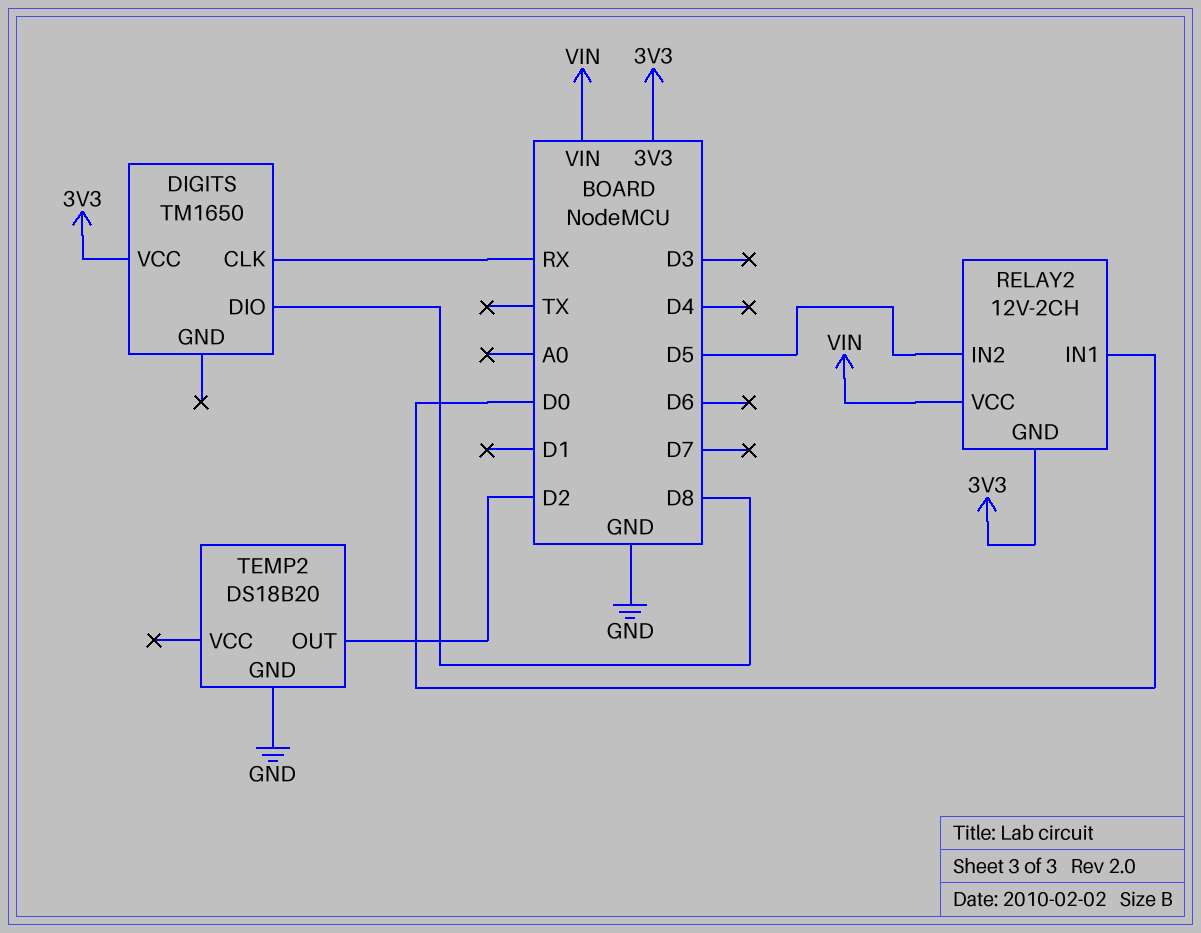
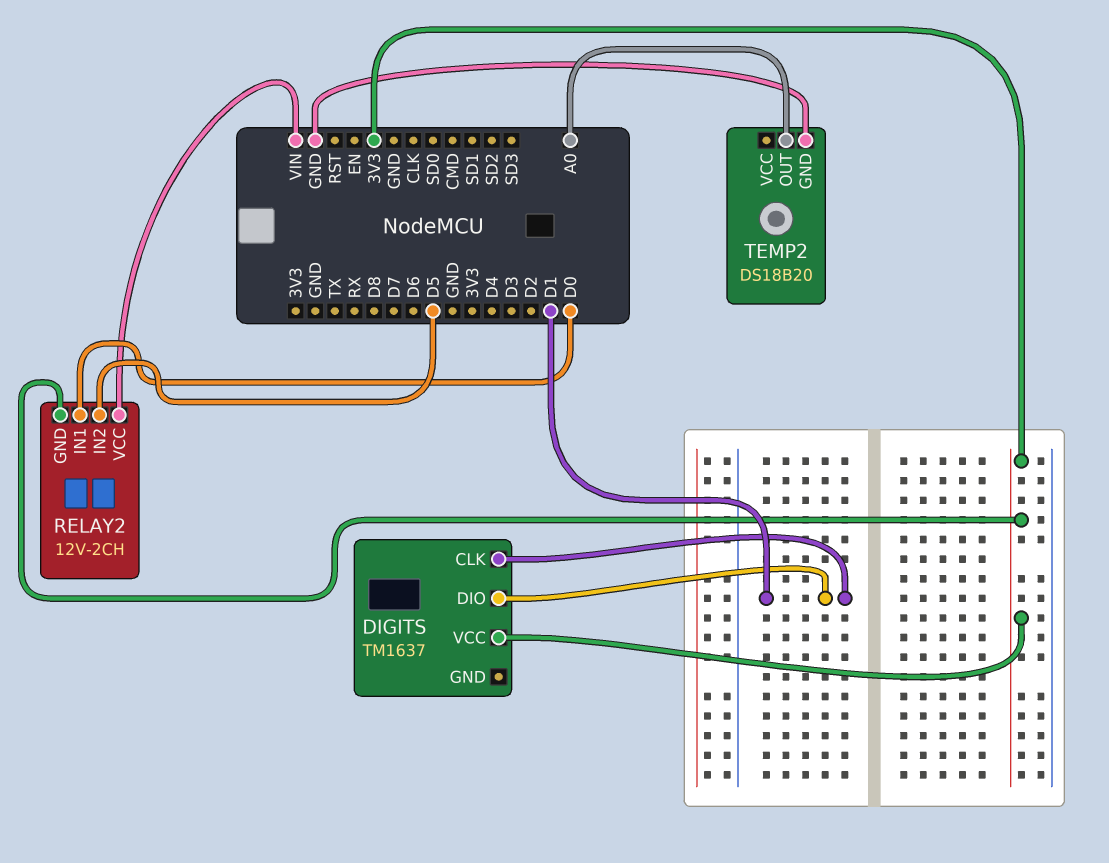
DIGITS: TM1650 -> TM1637
DIGITS pin CLK: RX -> D1
DIGITS pin DIO: D8 -> D1
TEMP2 pin OUT: D2 -> A0

